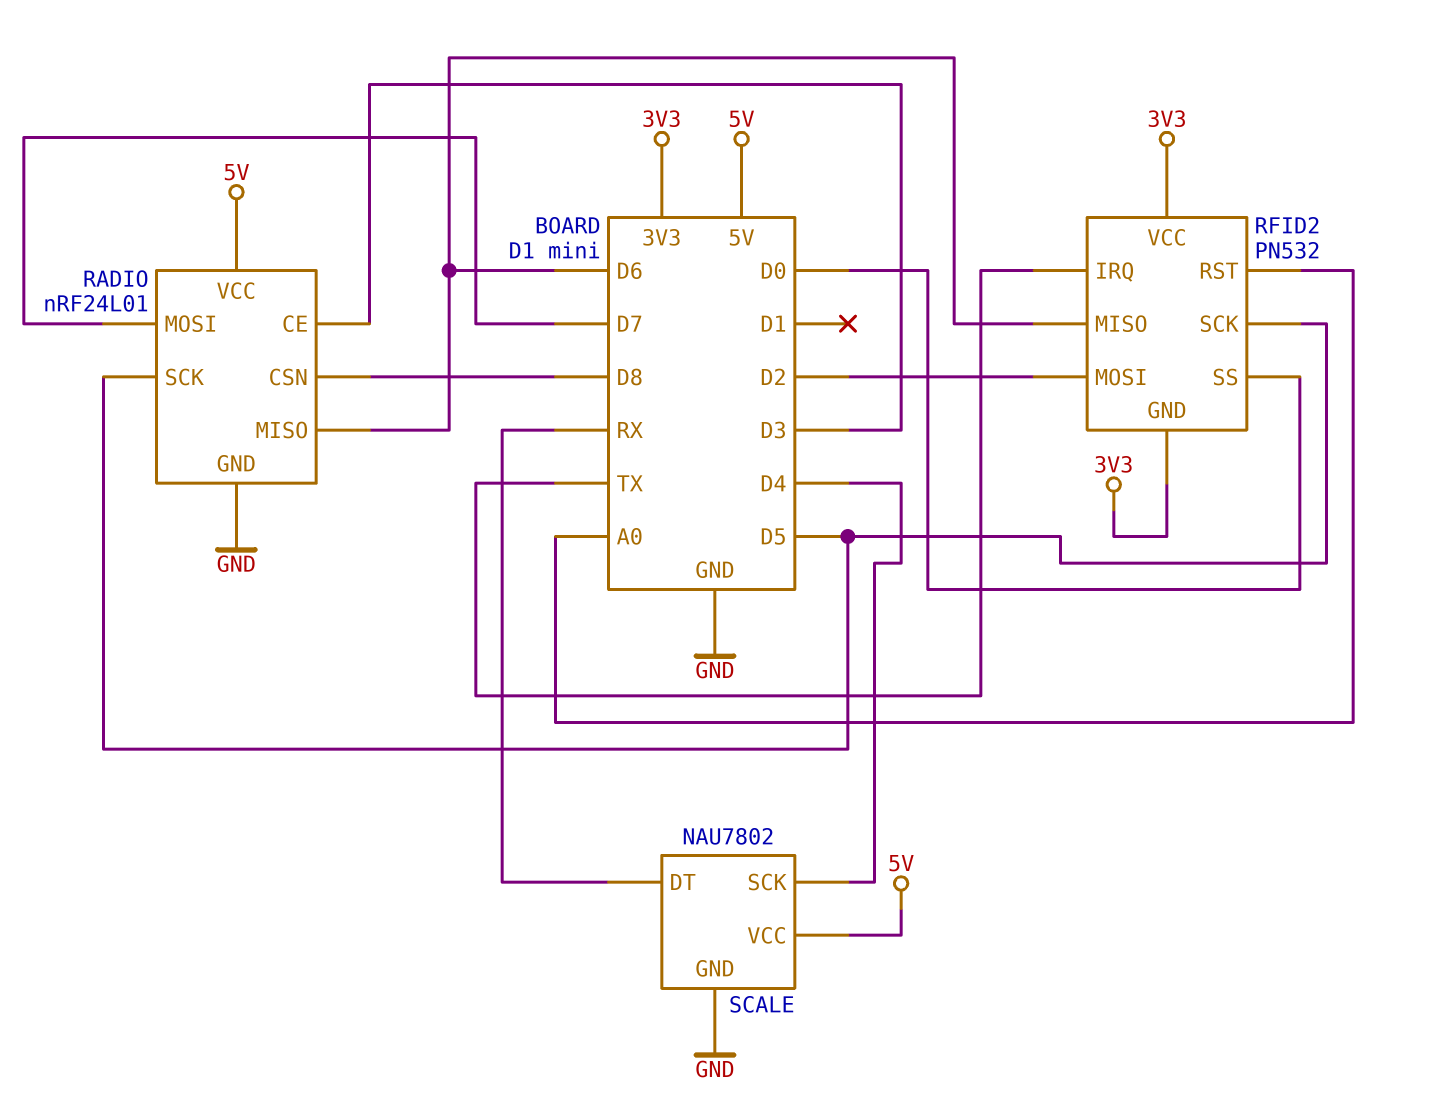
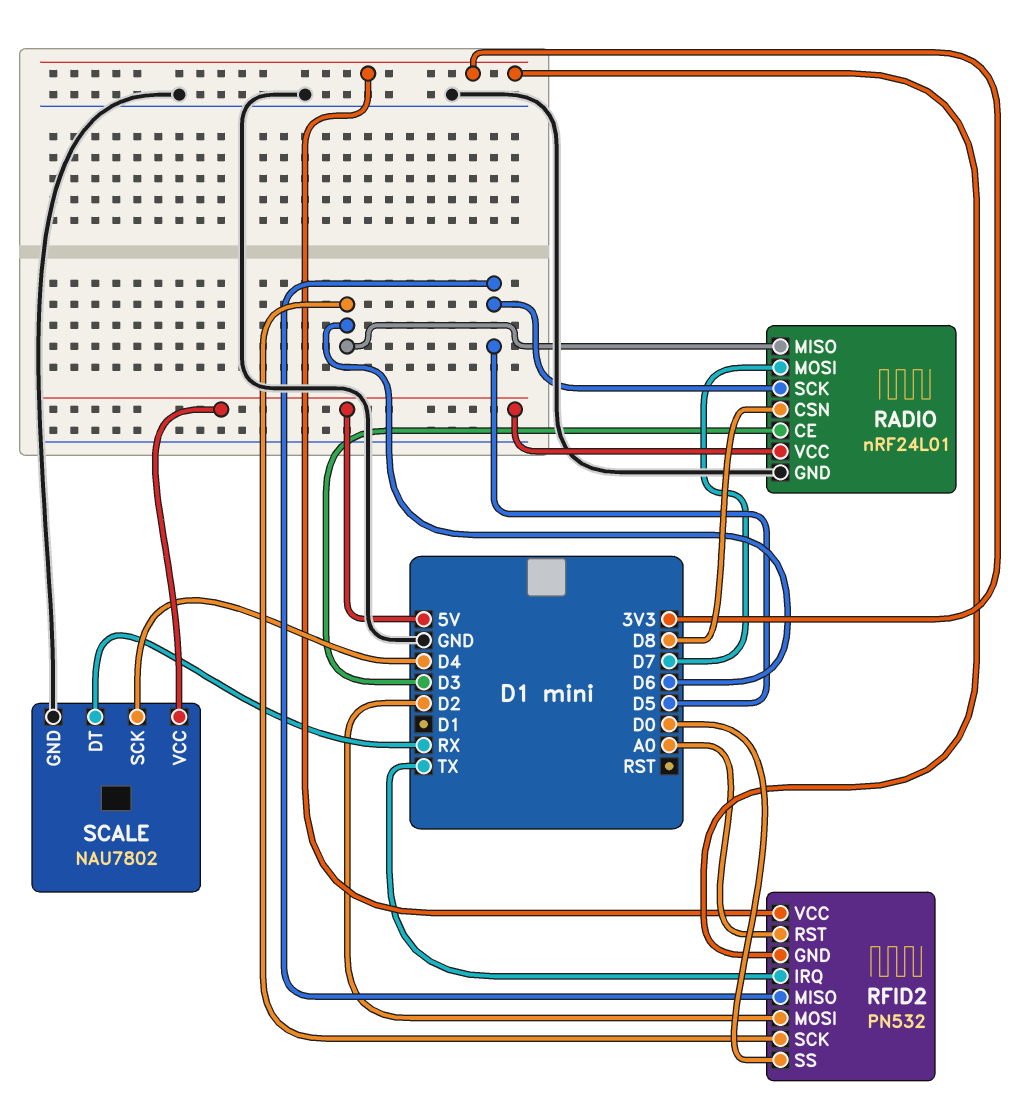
RFID2 pin MISO: D6 -> D5
RFID2 pin SCK: D5 -> D6

